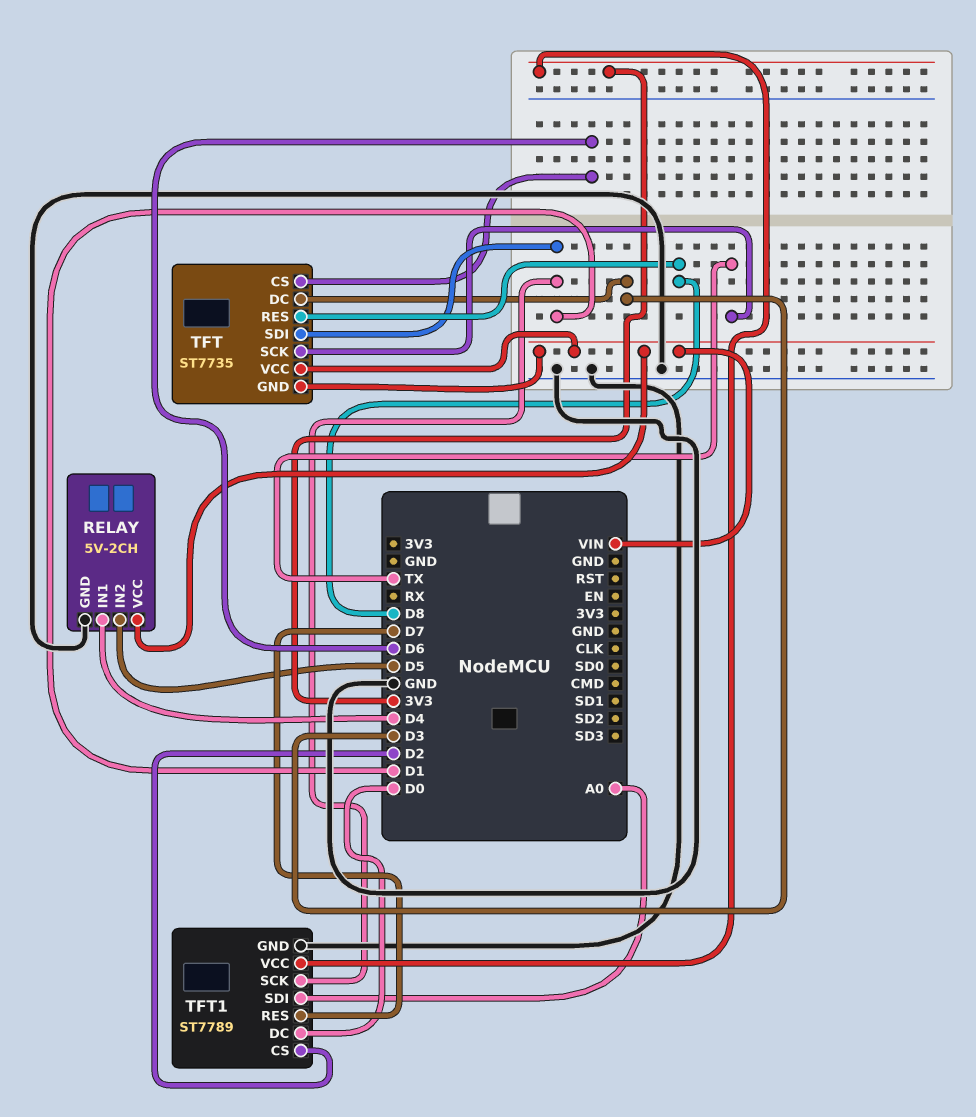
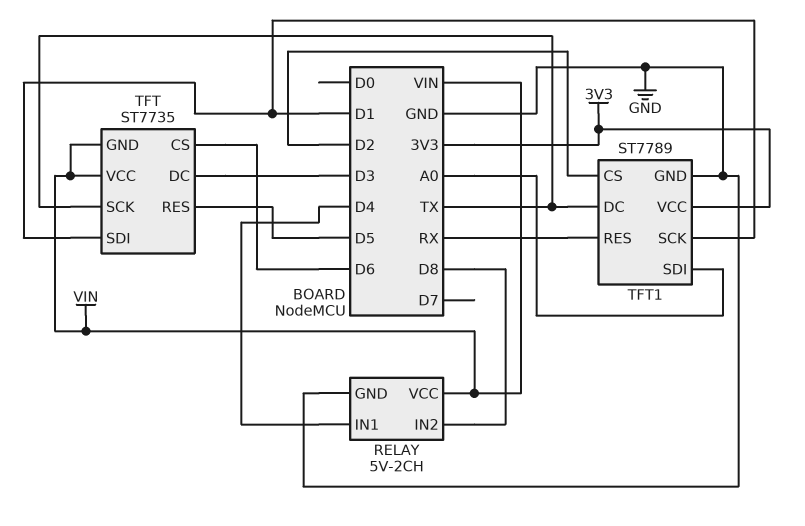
RELAY pin IN2: D5 -> D8
TFT pin RES: D8 -> D5
TFT1 pin DC: D0 -> TX
TFT1 pin RES: D7 -> RX

